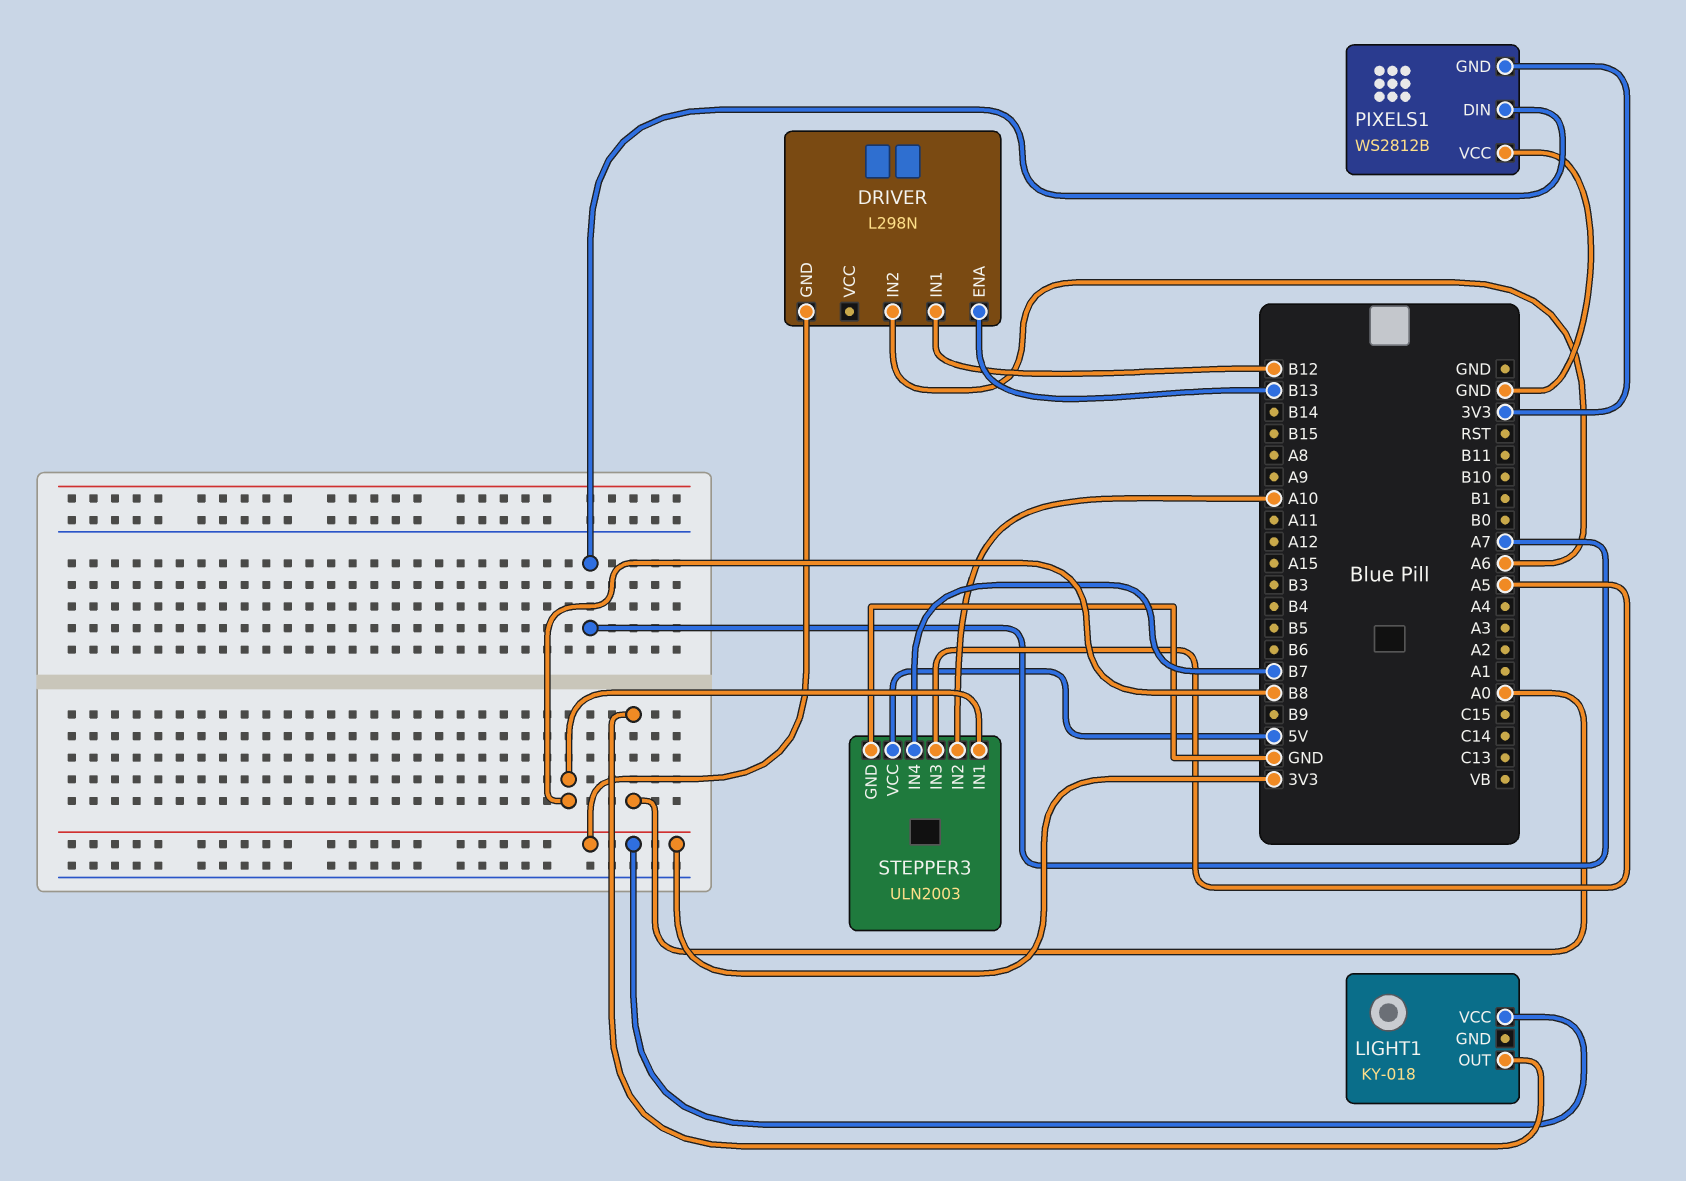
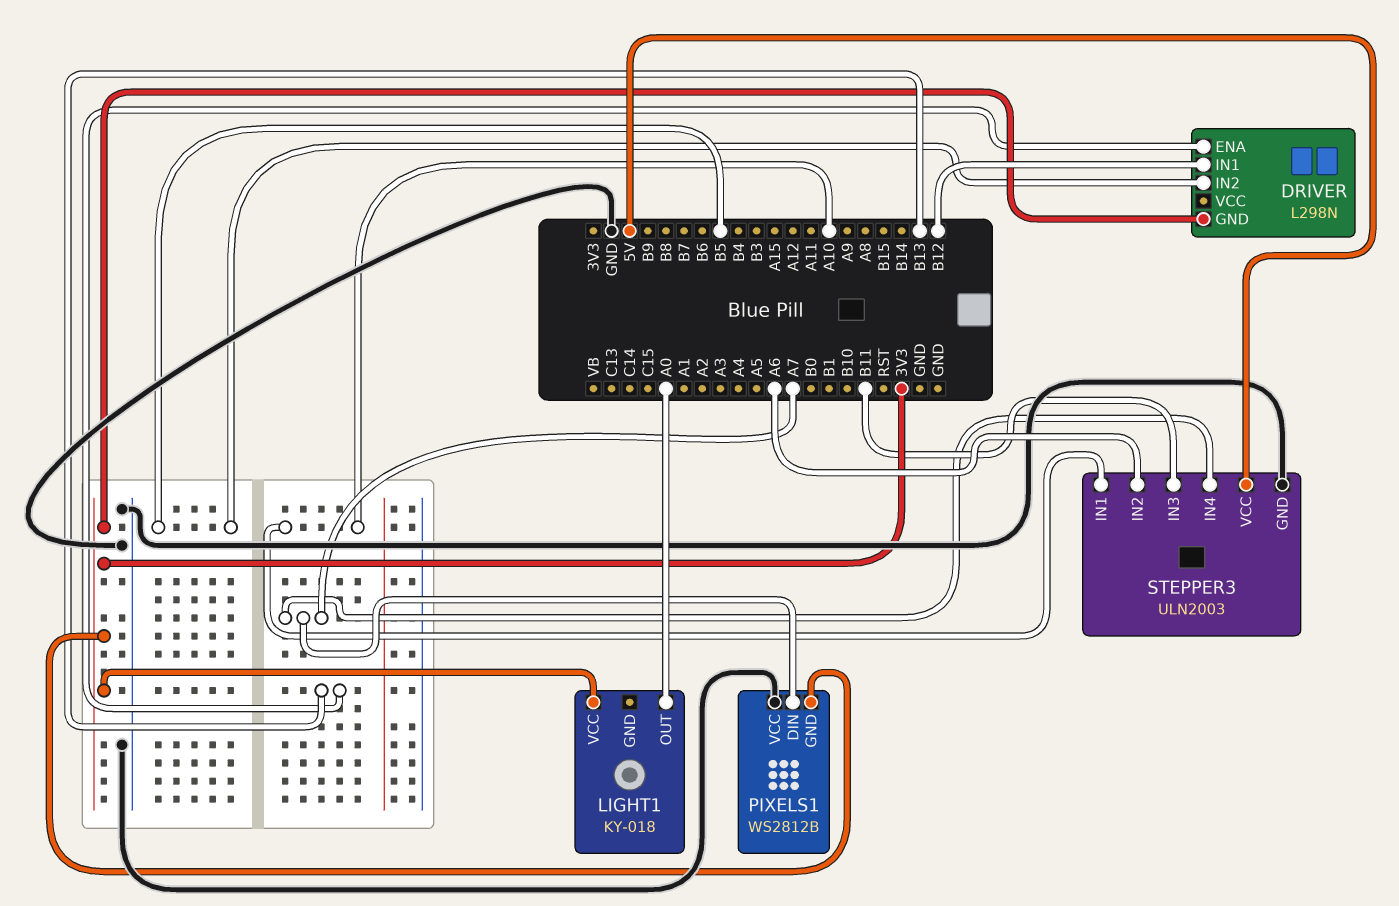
DRIVER pin IN2: A6 -> B5
STEPPER3 pin IN1: B8 -> A10
STEPPER3 pin IN2: A10 -> A6
STEPPER3 pin IN3: A5 -> B11
STEPPER3 pin IN4: B7 -> A7

